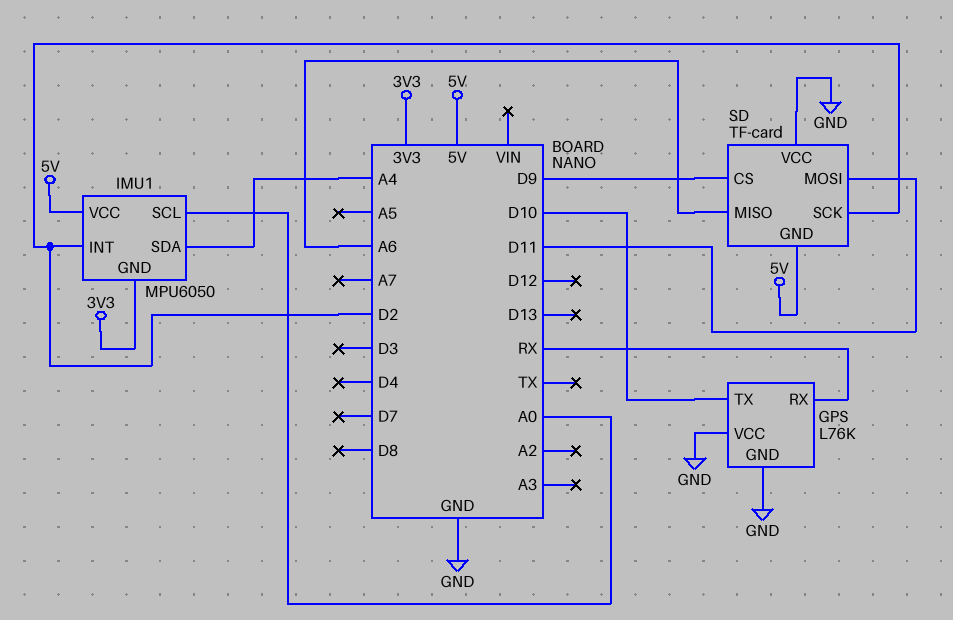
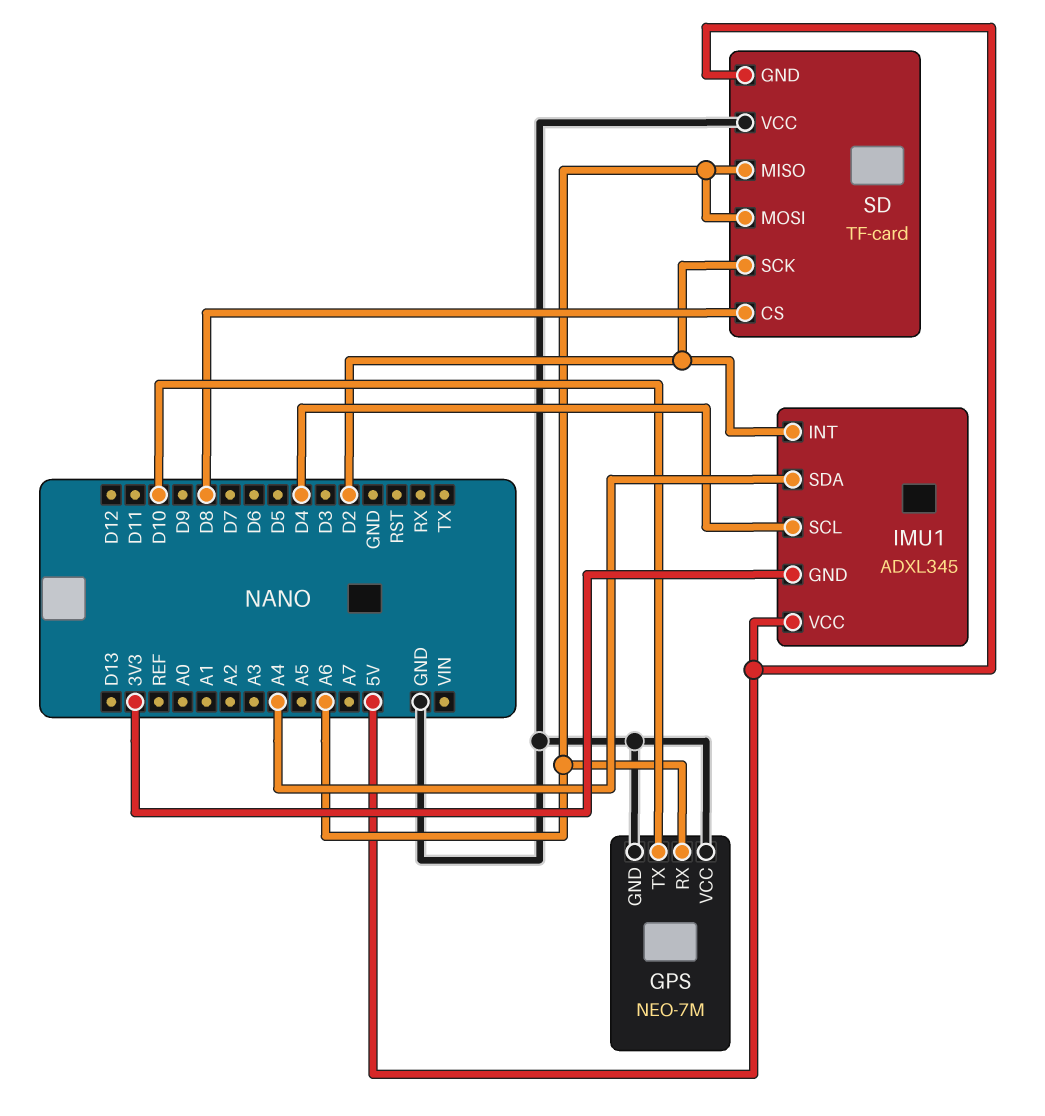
GPS: L76K -> NEO-7M
GPS pin RX: RX -> A6
IMU1: MPU6050 -> ADXL345
IMU1 pin SCL: A0 -> D4
SD pin CS: D9 -> D8
SD pin MOSI: D11 -> A6

